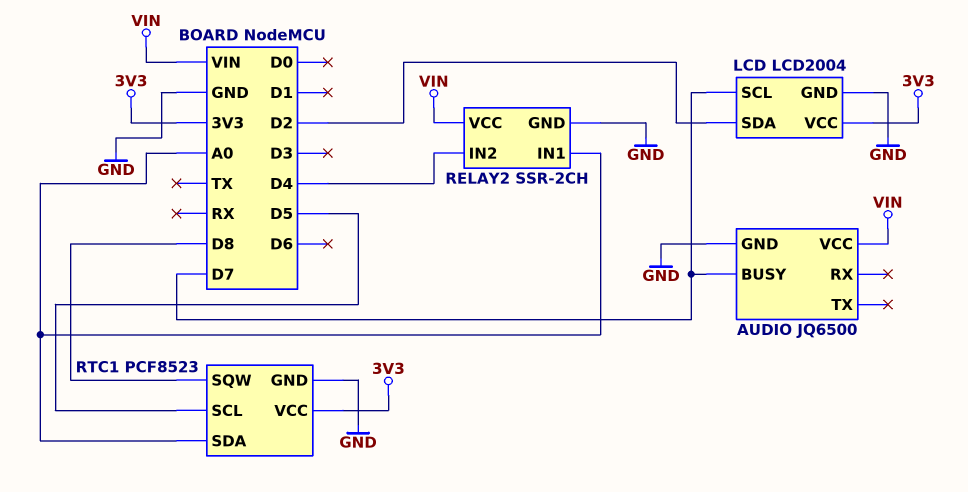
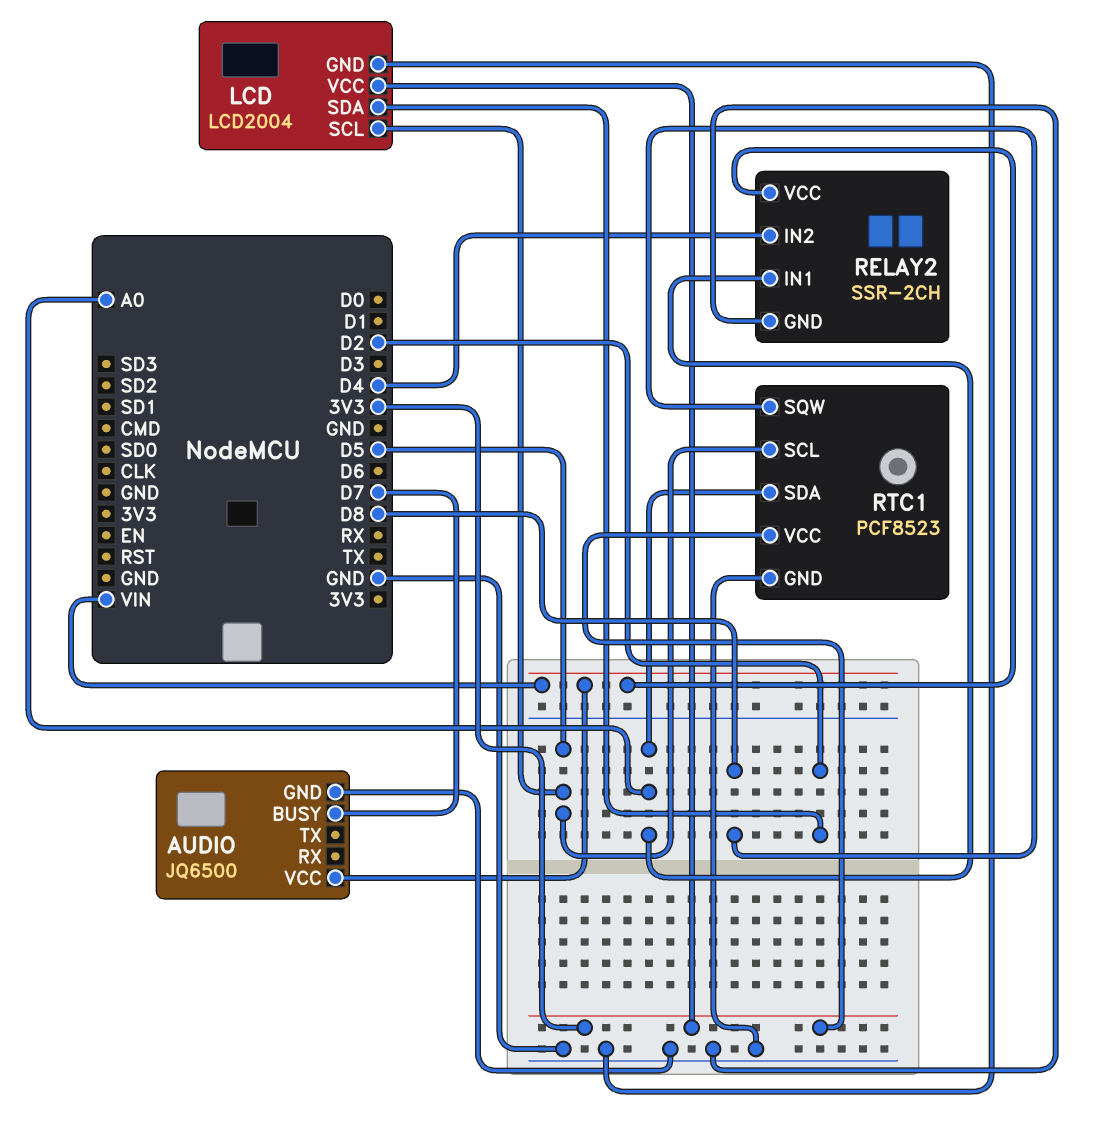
LCD pin SCL: D7 -> D5

